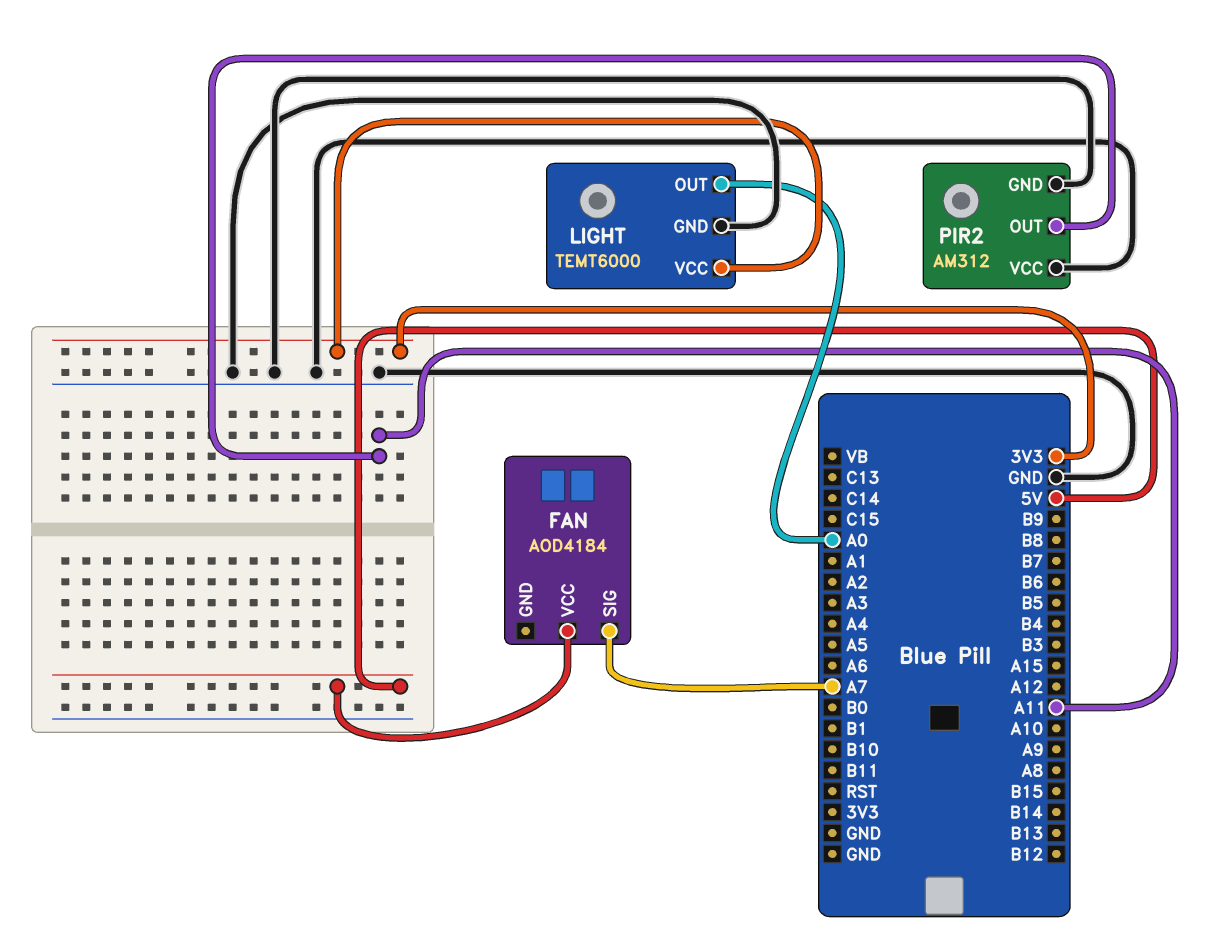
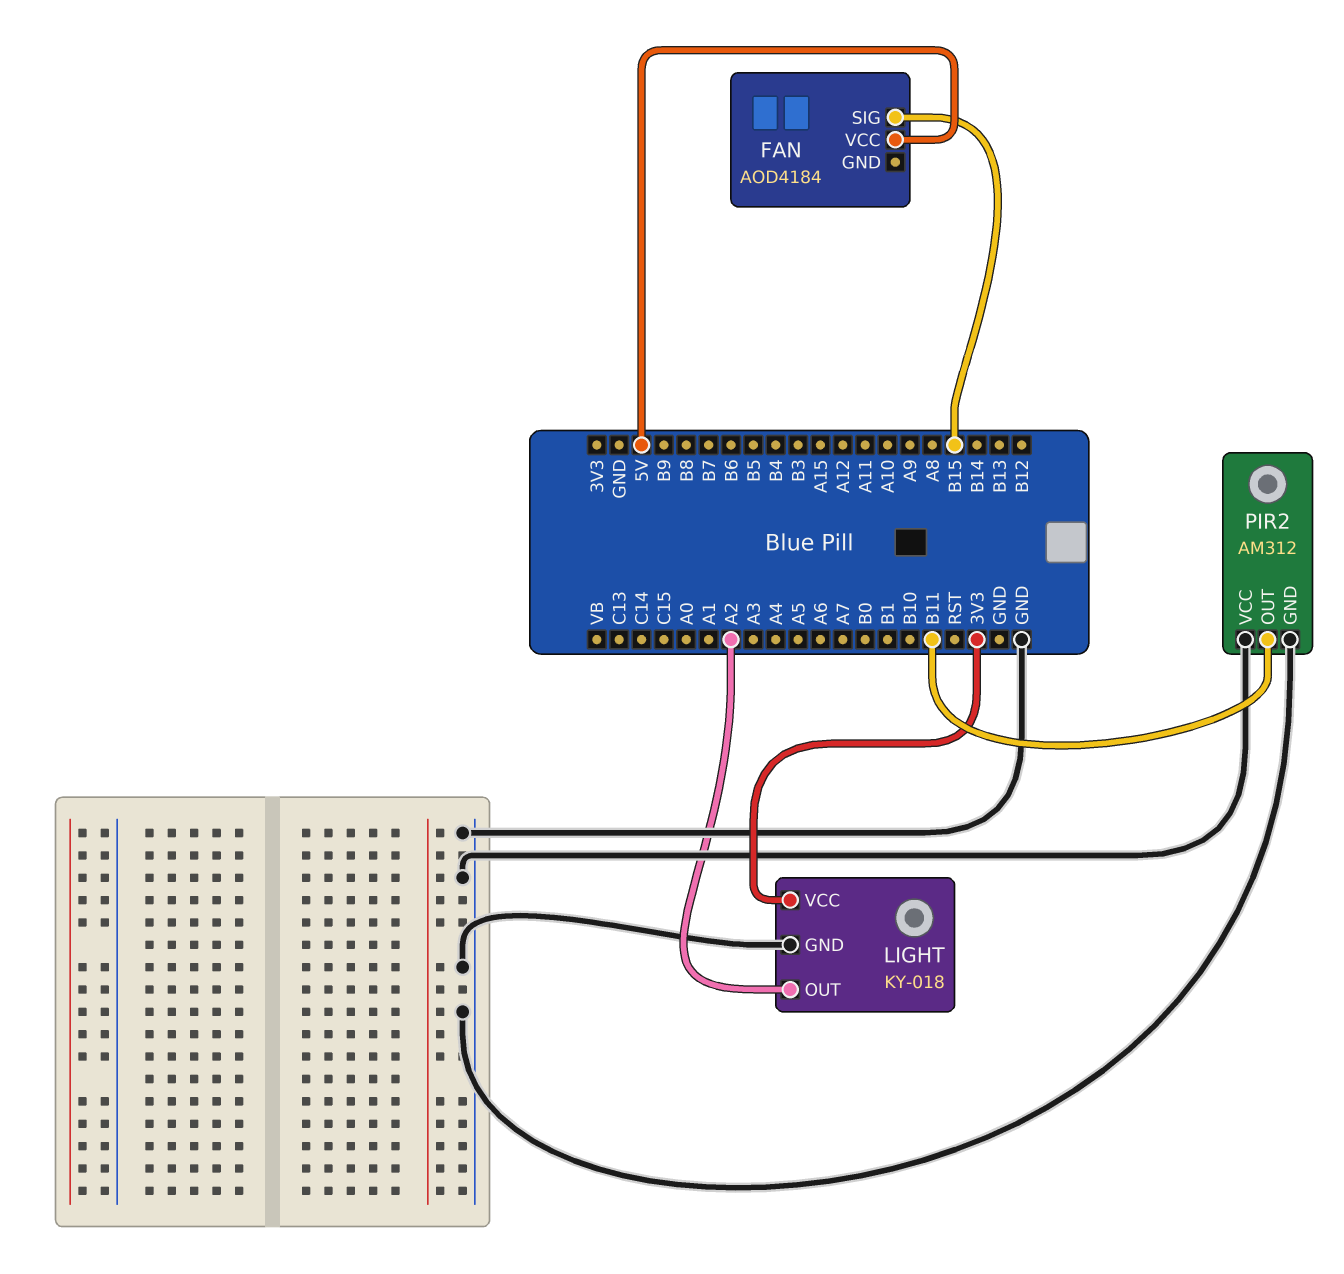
FAN pin SIG: A7 -> B15
LIGHT: TEMT6000 -> KY-018
LIGHT pin OUT: A0 -> A2
PIR2 pin OUT: A11 -> B11

